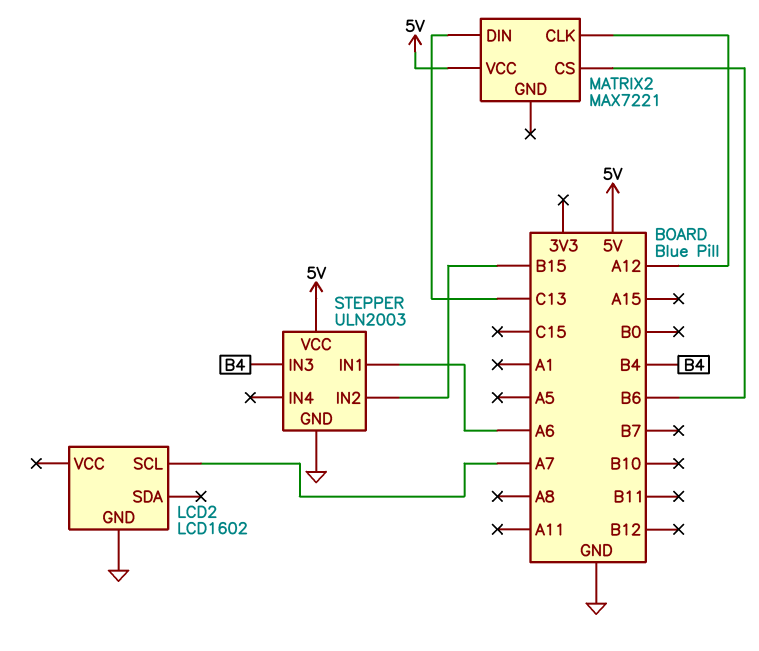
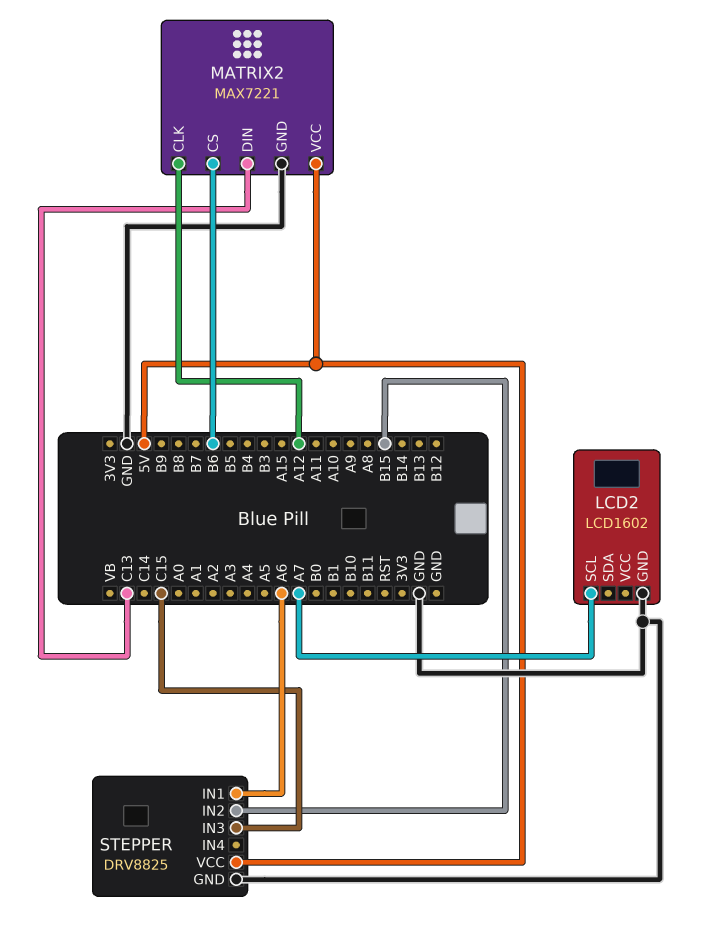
MATRIX2 pin GND: none -> GND
STEPPER: ULN2003 -> DRV8825
STEPPER pin IN3: B4 -> C15

